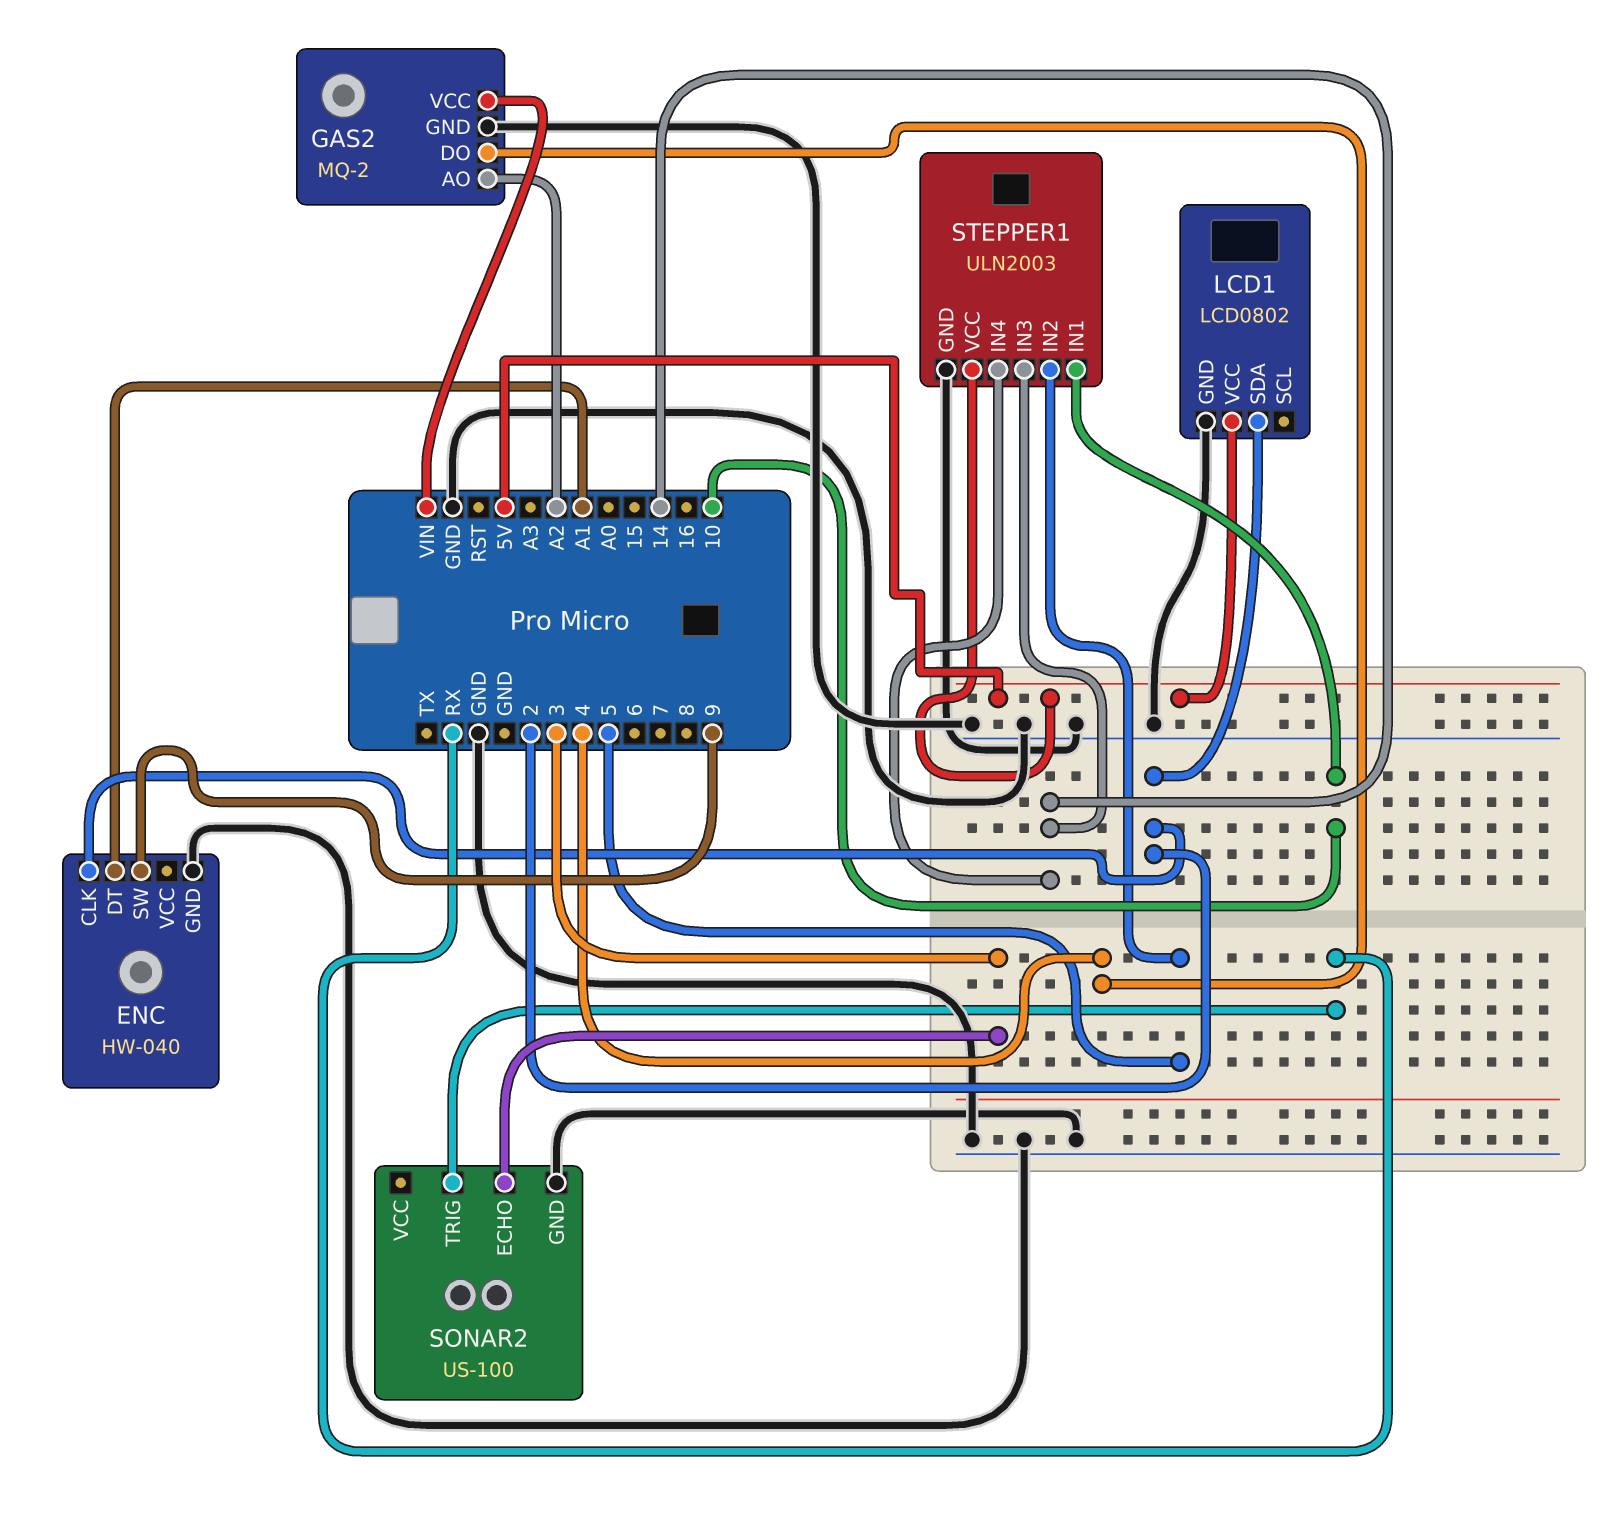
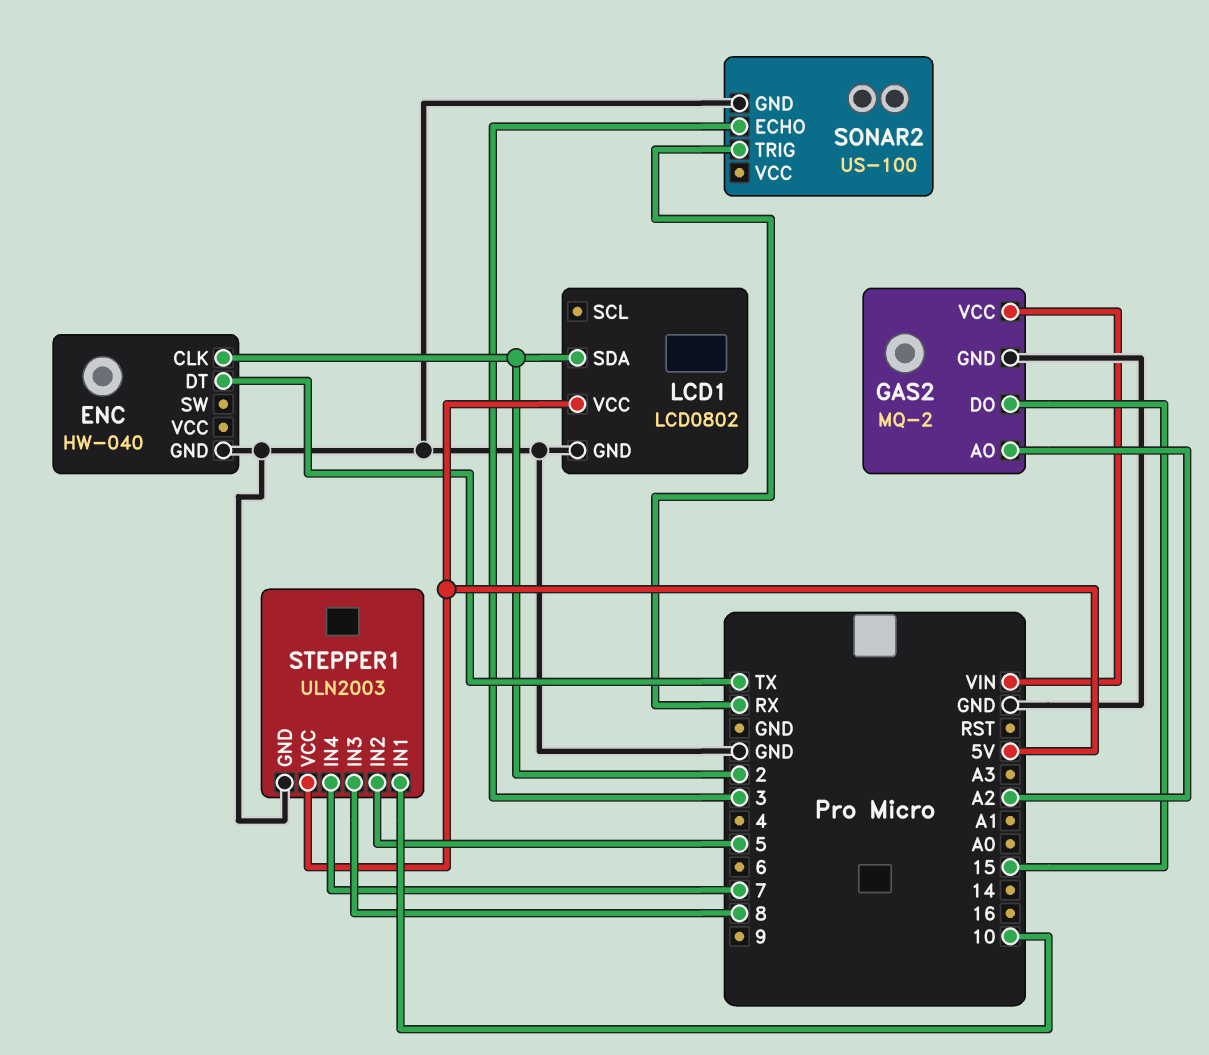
ENC pin DT: A1 -> TX
ENC pin SW: 9 -> none
GAS2 pin DO: 4 -> 15
STEPPER1 pin IN3: 14 -> 8
STEPPER1 pin IN4: 14 -> 7

